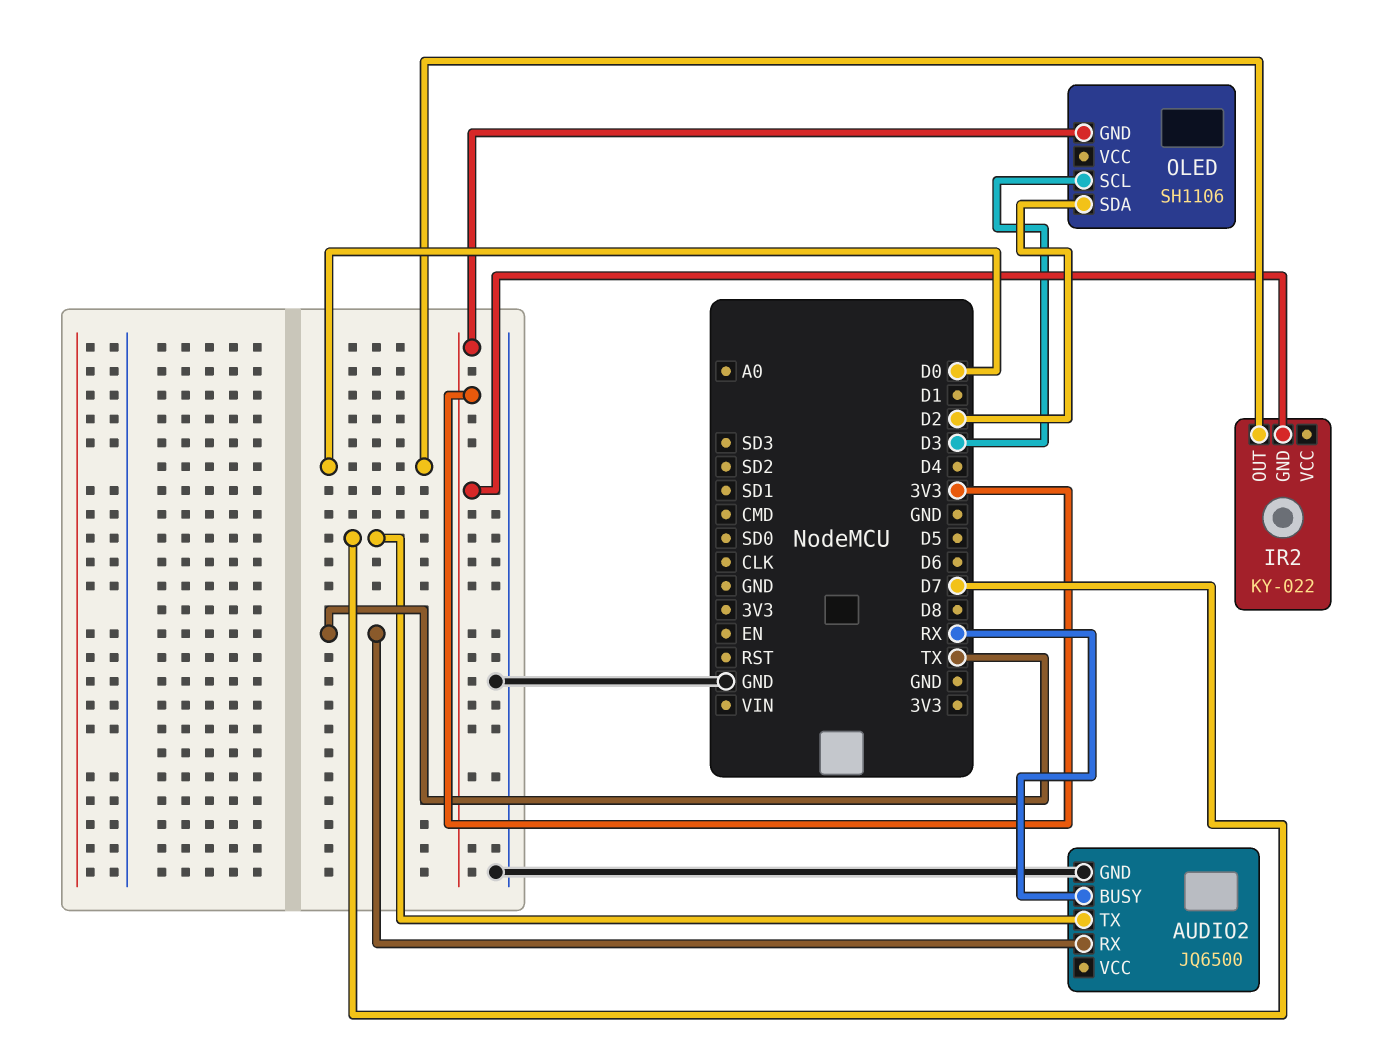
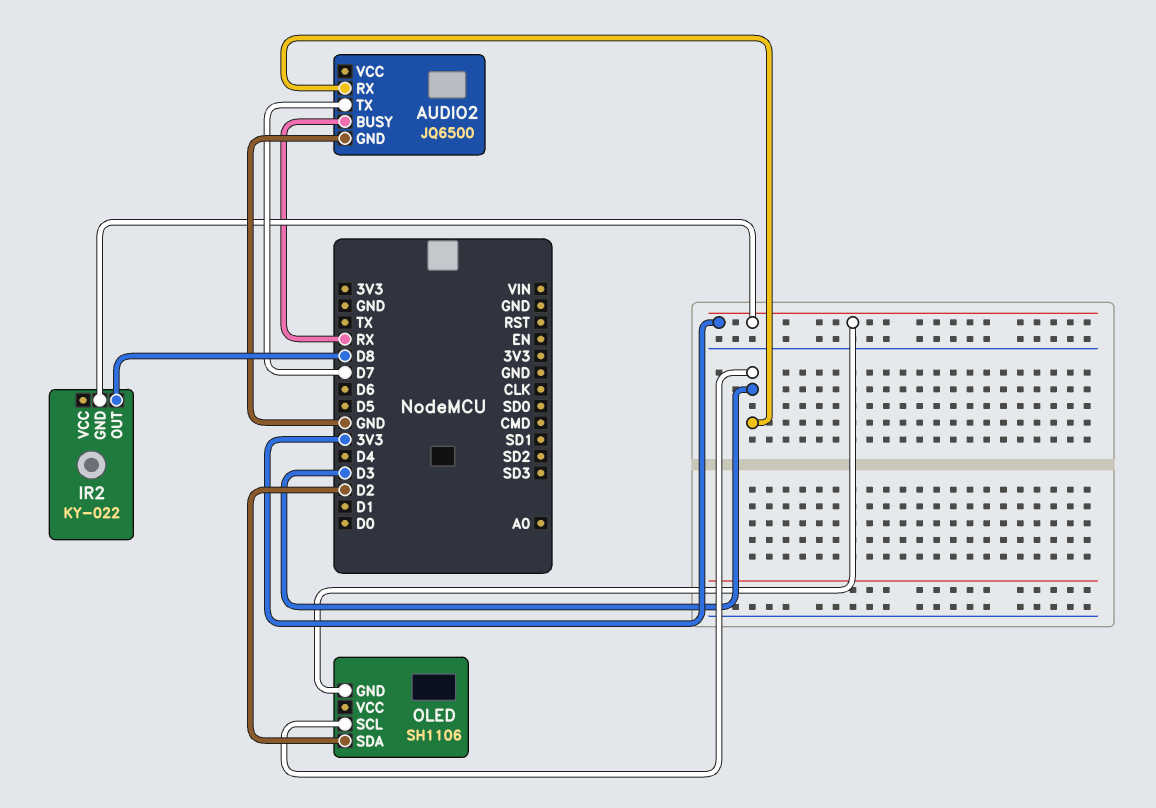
AUDIO2 pin RX: TX -> D3
IR2 pin OUT: D0 -> D8

